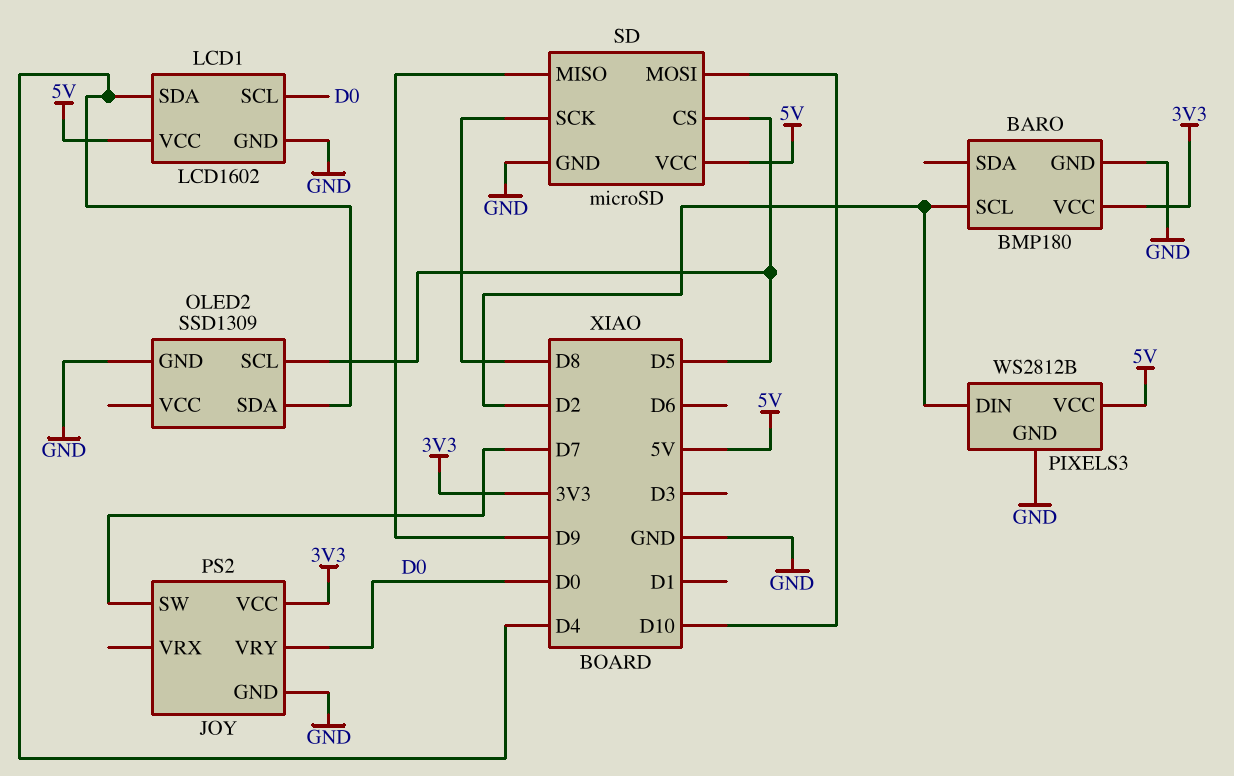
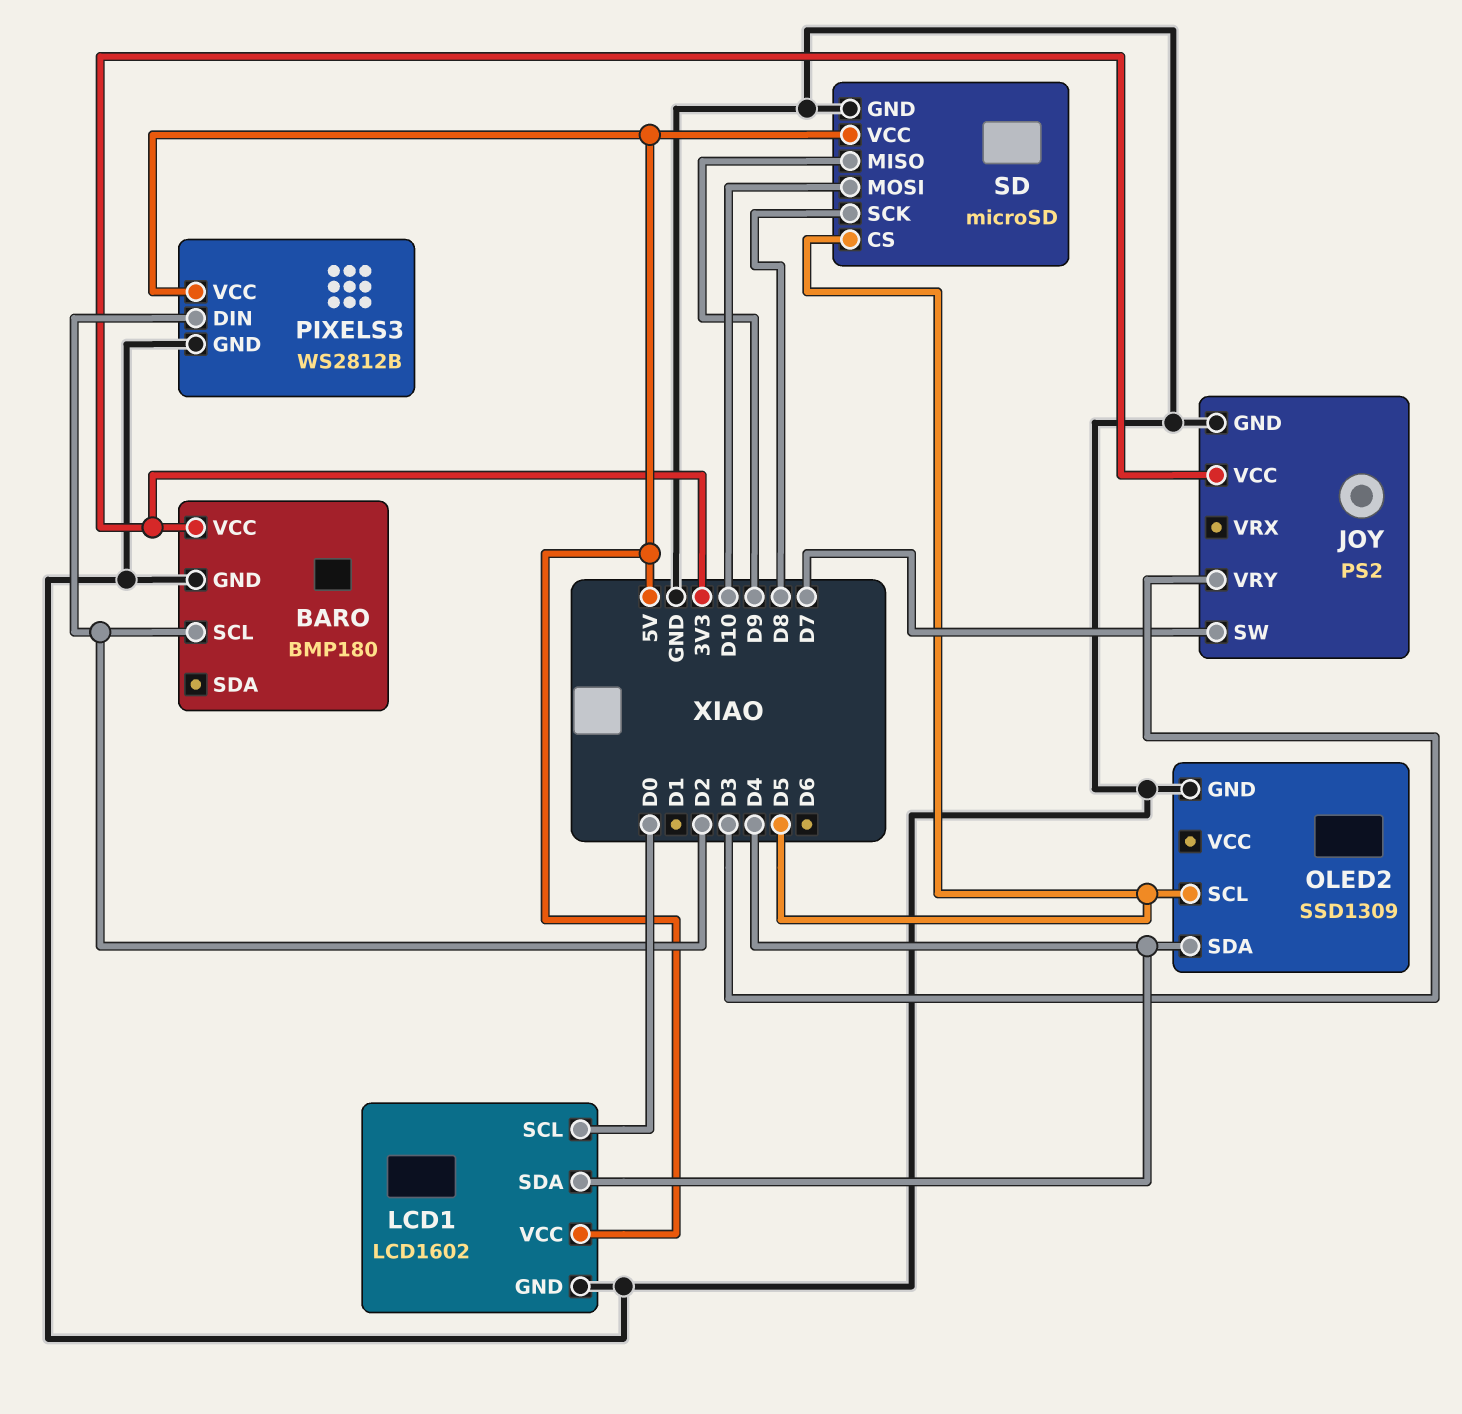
JOY pin VRY: D0 -> D3

